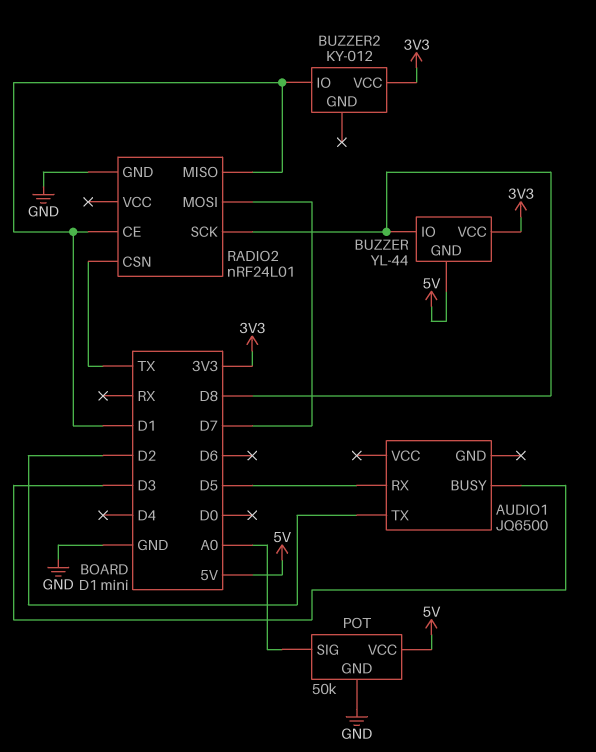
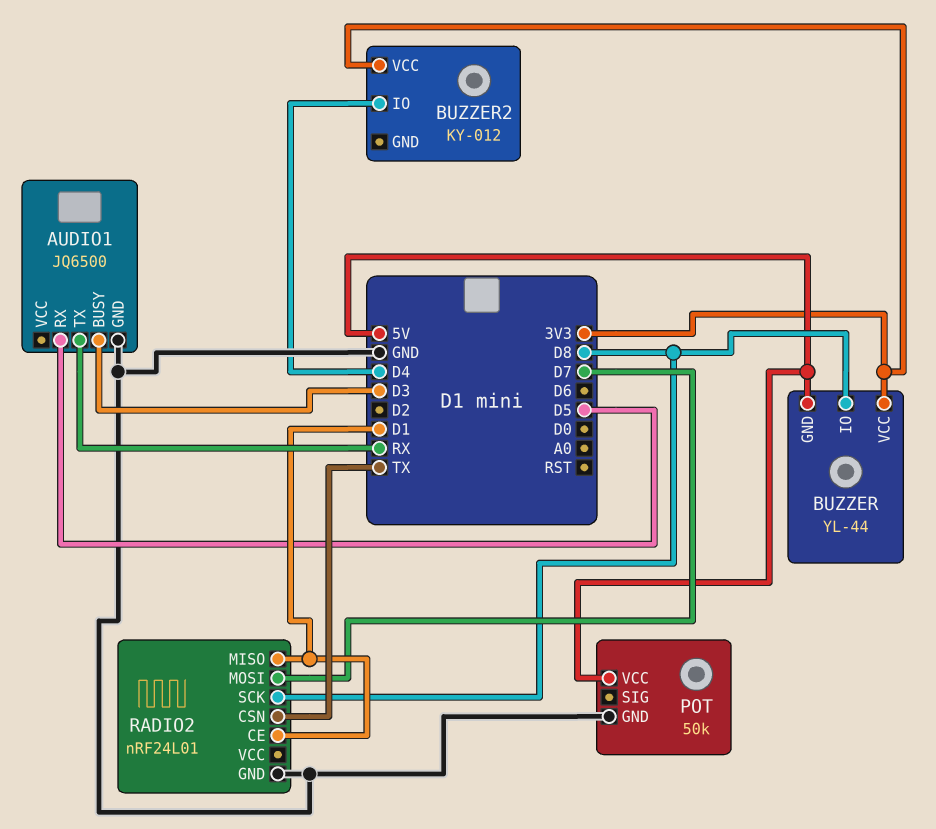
AUDIO1 pin GND: none -> GND
AUDIO1 pin TX: D2 -> RX
BUZZER2 pin IO: D1 -> D4
POT pin SIG: A0 -> none

